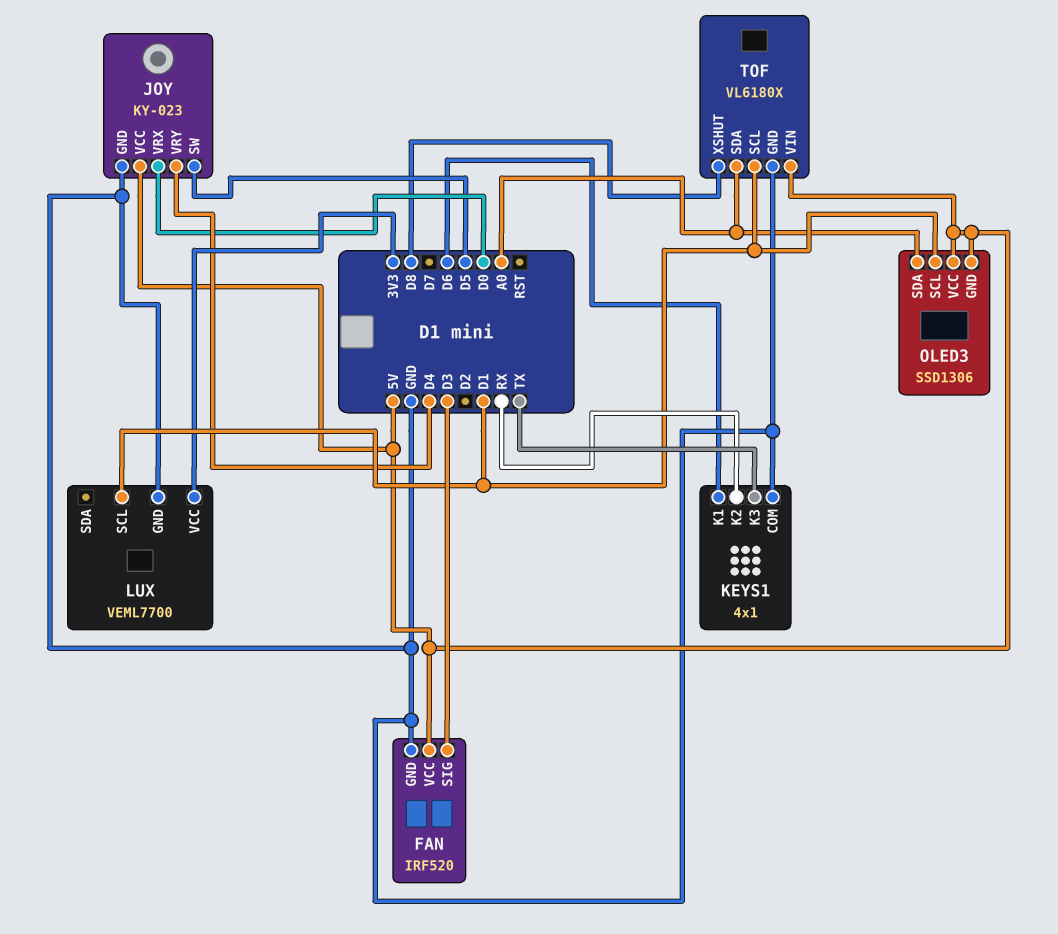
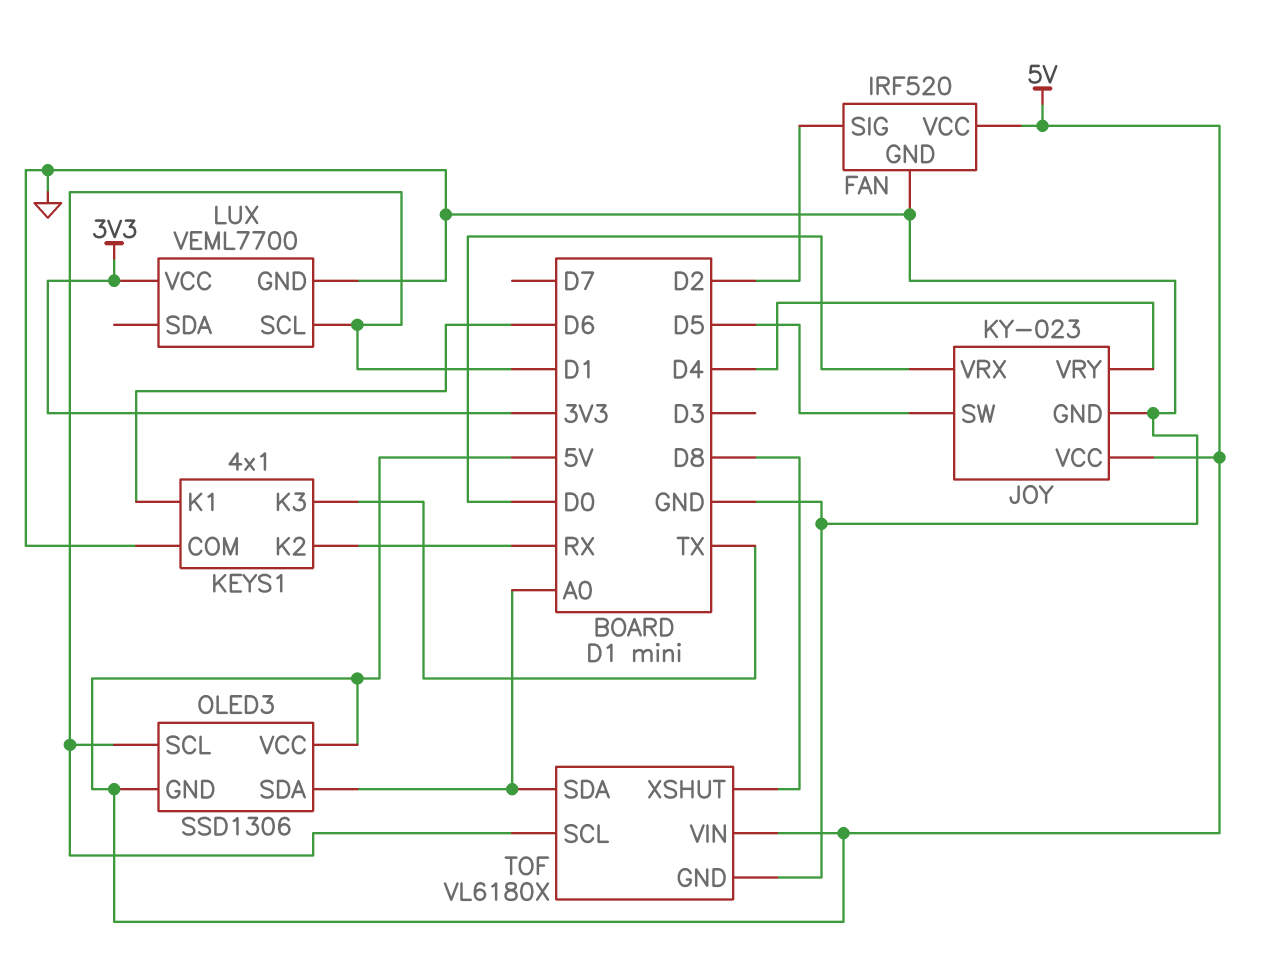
FAN pin SIG: D3 -> D2

